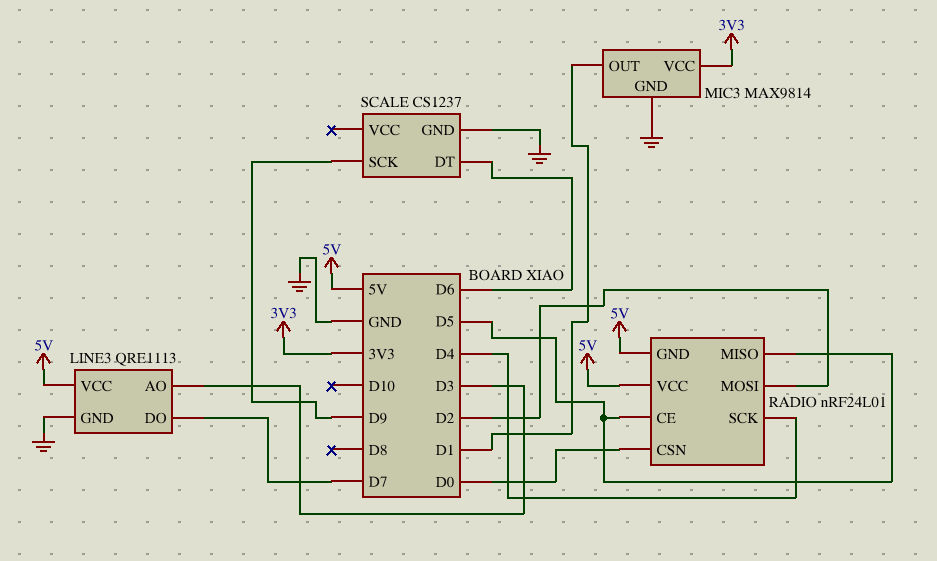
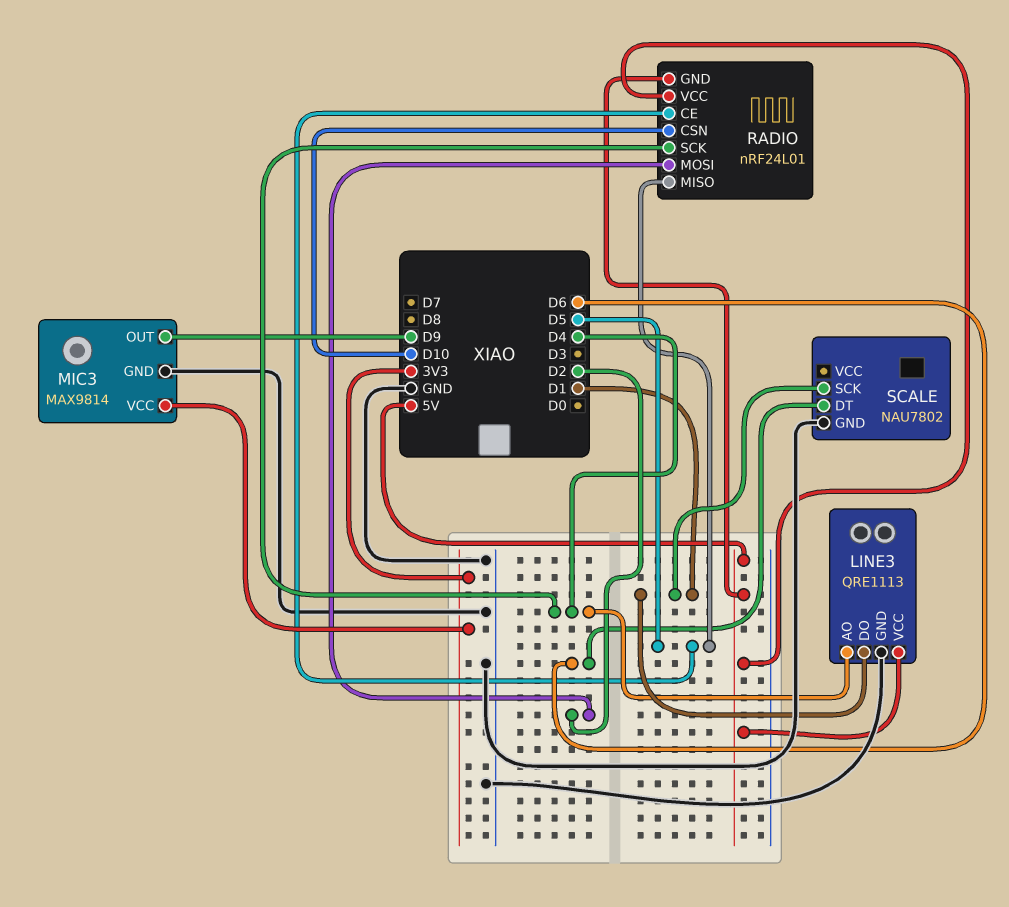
LINE3 pin AO: D3 -> D4
LINE3 pin DO: D7 -> D1
MIC3 pin OUT: D1 -> D9
RADIO pin CSN: D0 -> D10
SCALE: CS1237 -> NAU7802
SCALE pin SCK: D9 -> D1

